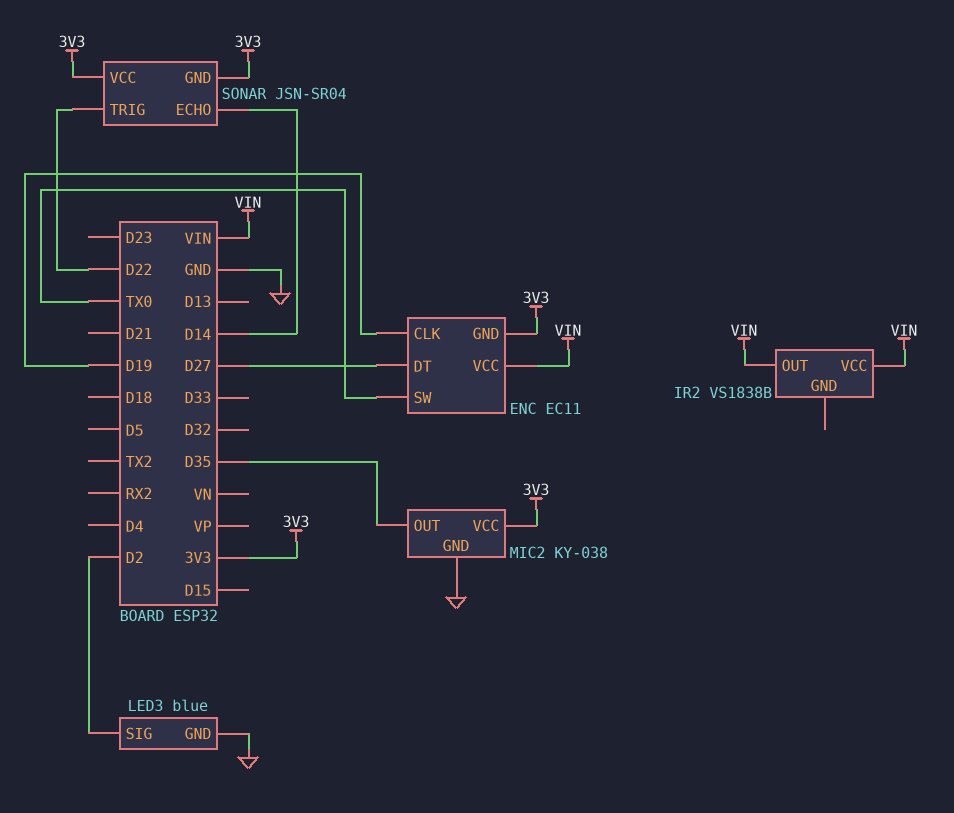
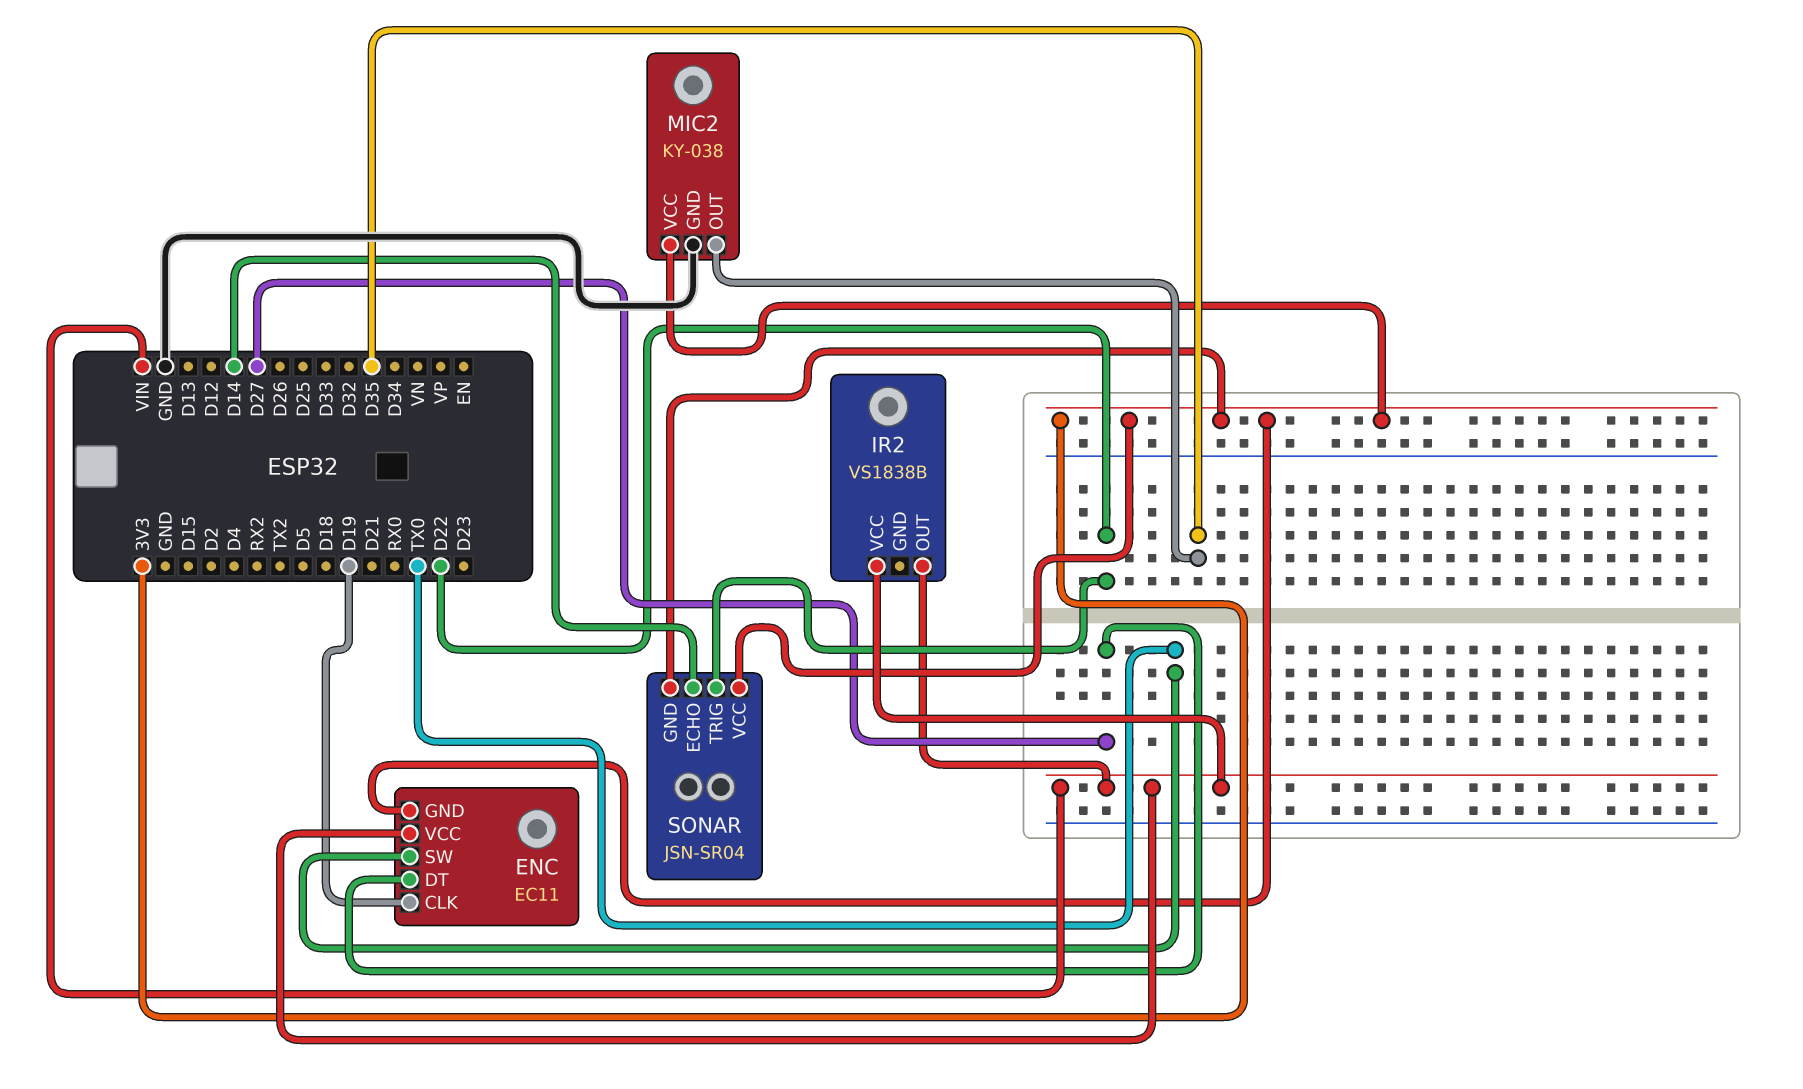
LED3: blue -> none
LED3 pin GND: GND -> none
LED3 pin SIG: D2 -> none

